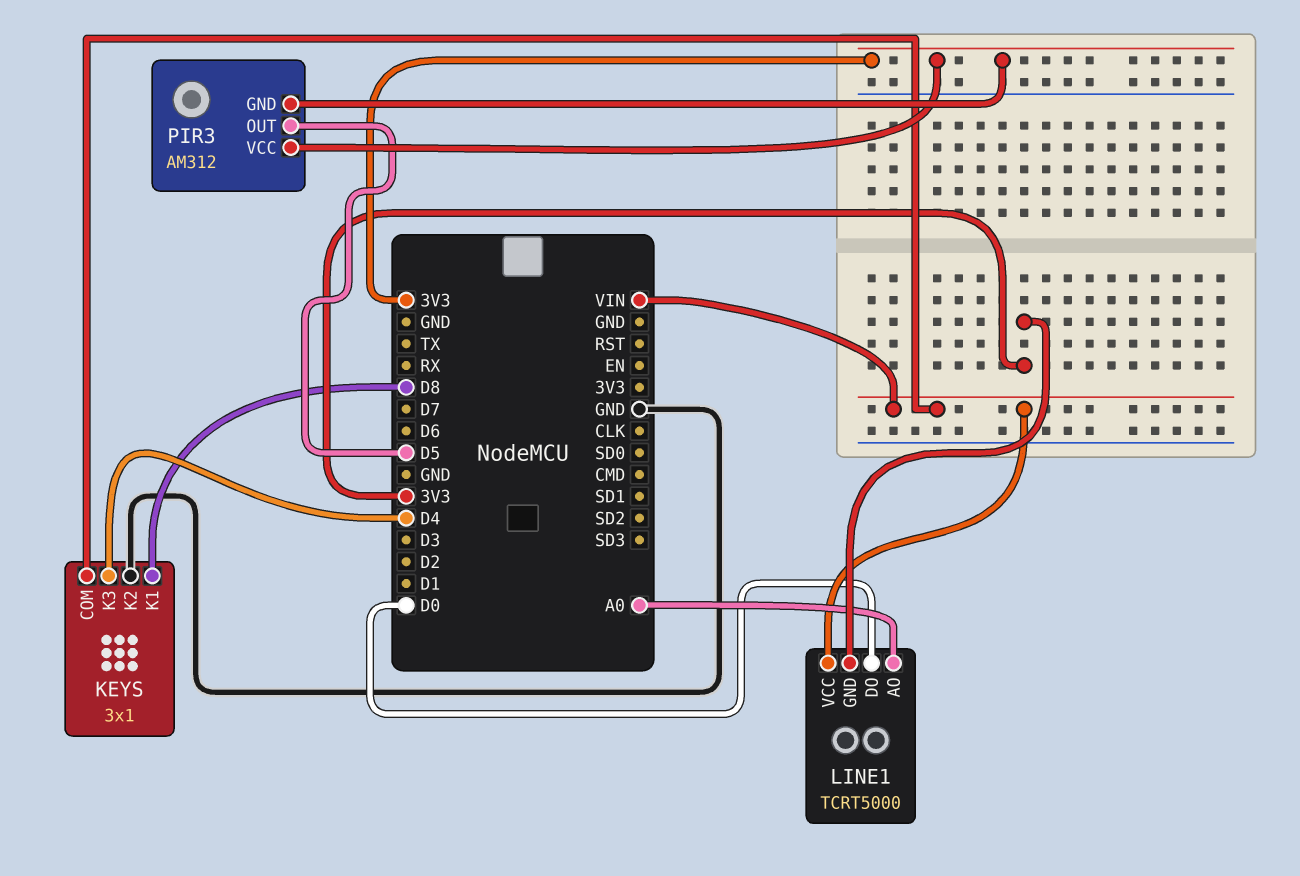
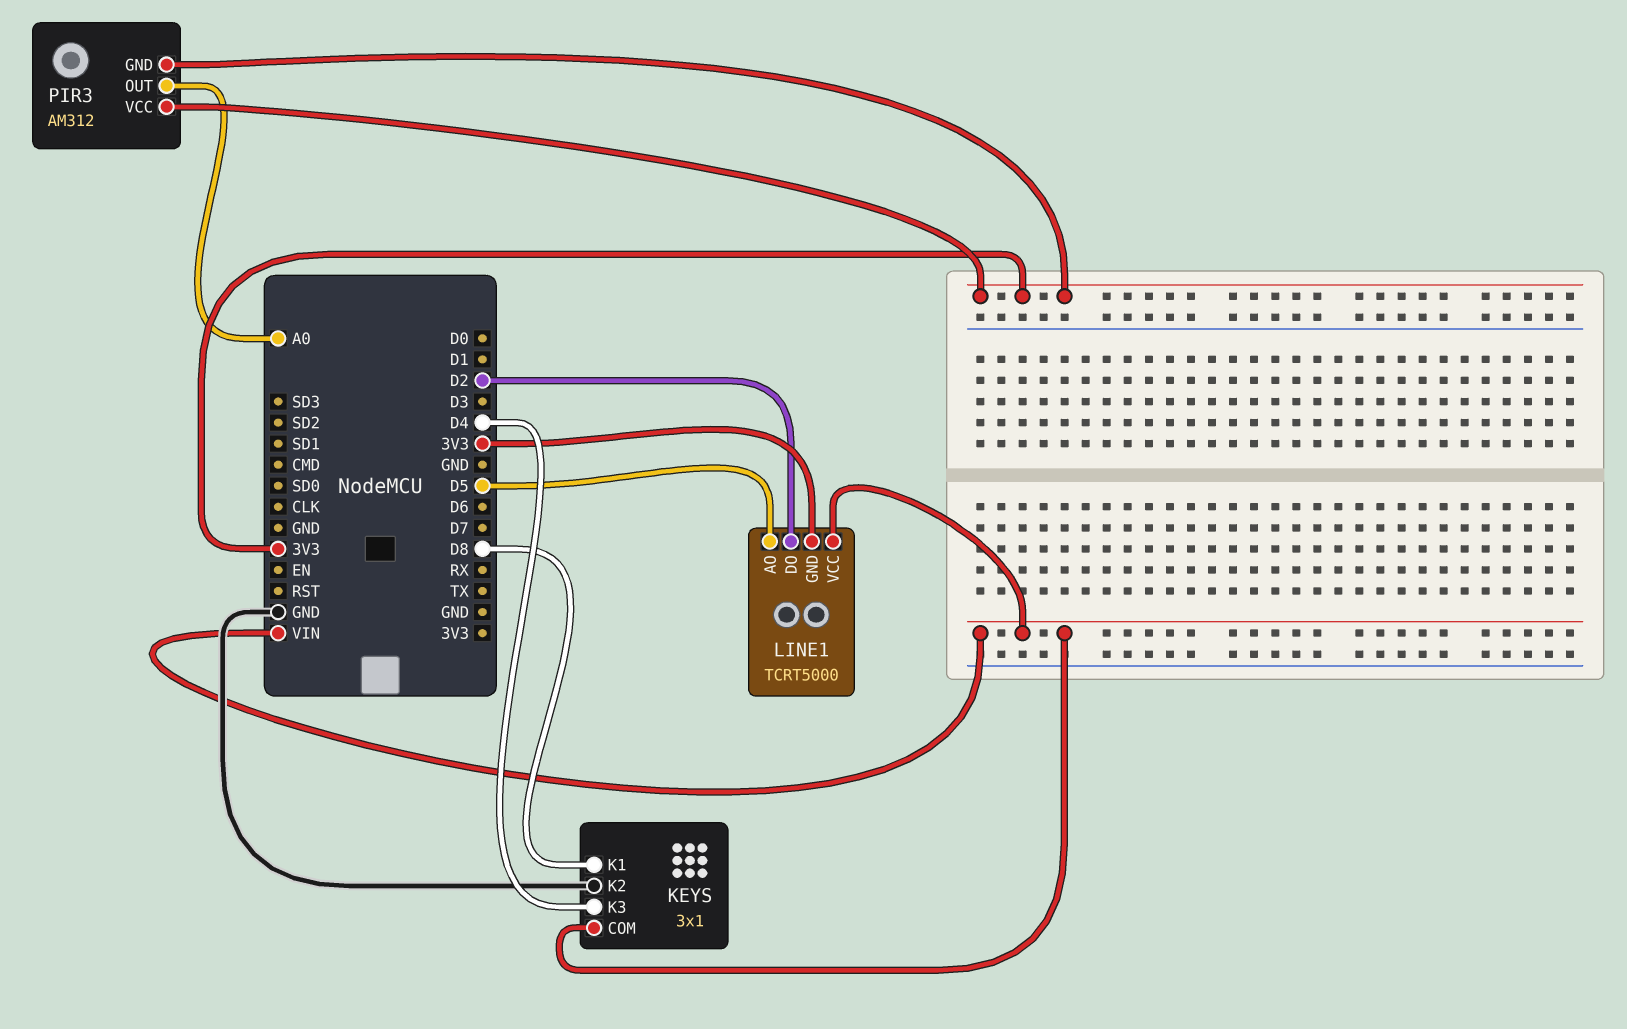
LINE1 pin AO: A0 -> D5
LINE1 pin DO: D0 -> D2
PIR3 pin OUT: D5 -> A0

